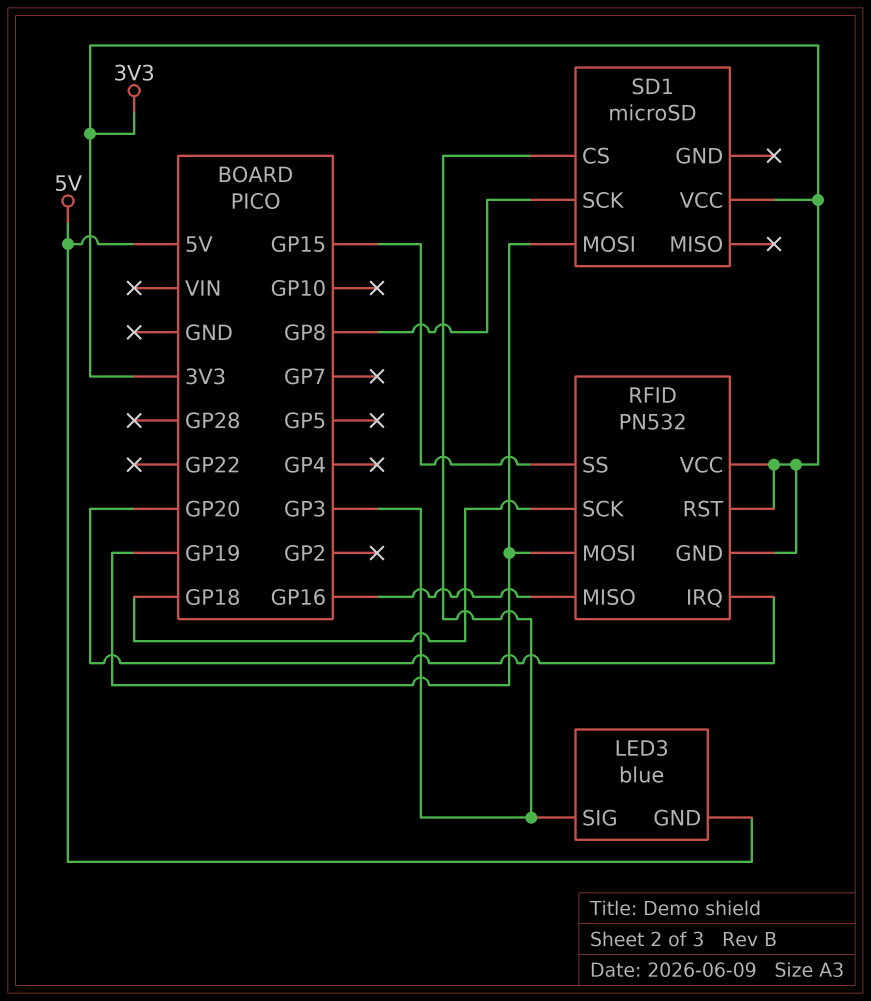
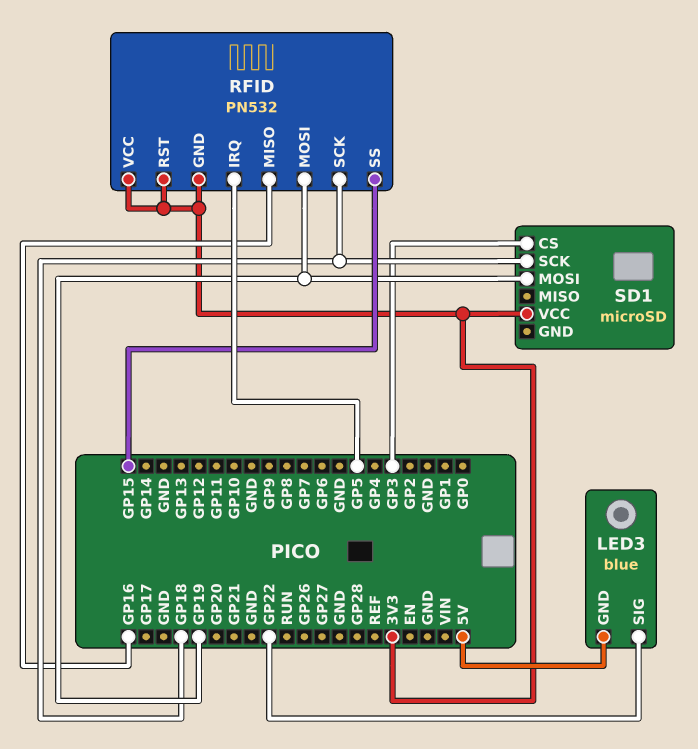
LED3 pin SIG: GP3 -> GP22
RFID pin IRQ: GP20 -> GP5
SD1 pin SCK: GP8 -> GP18

